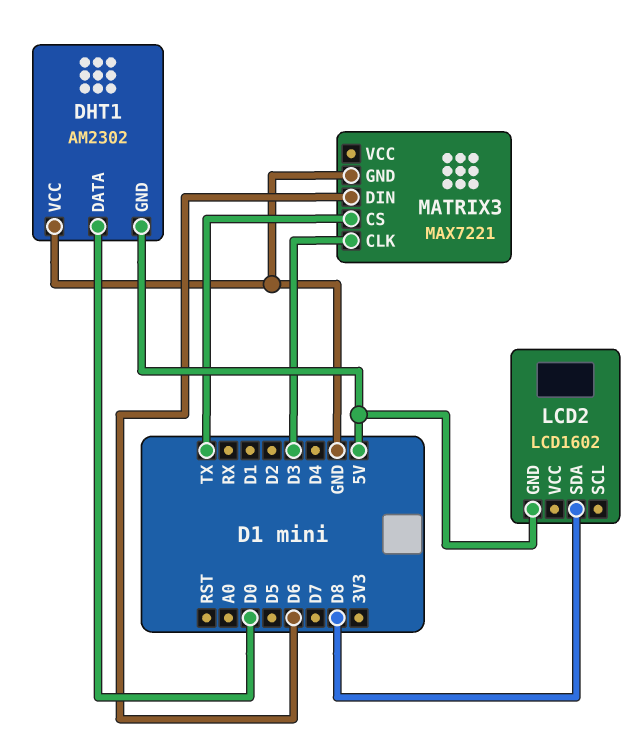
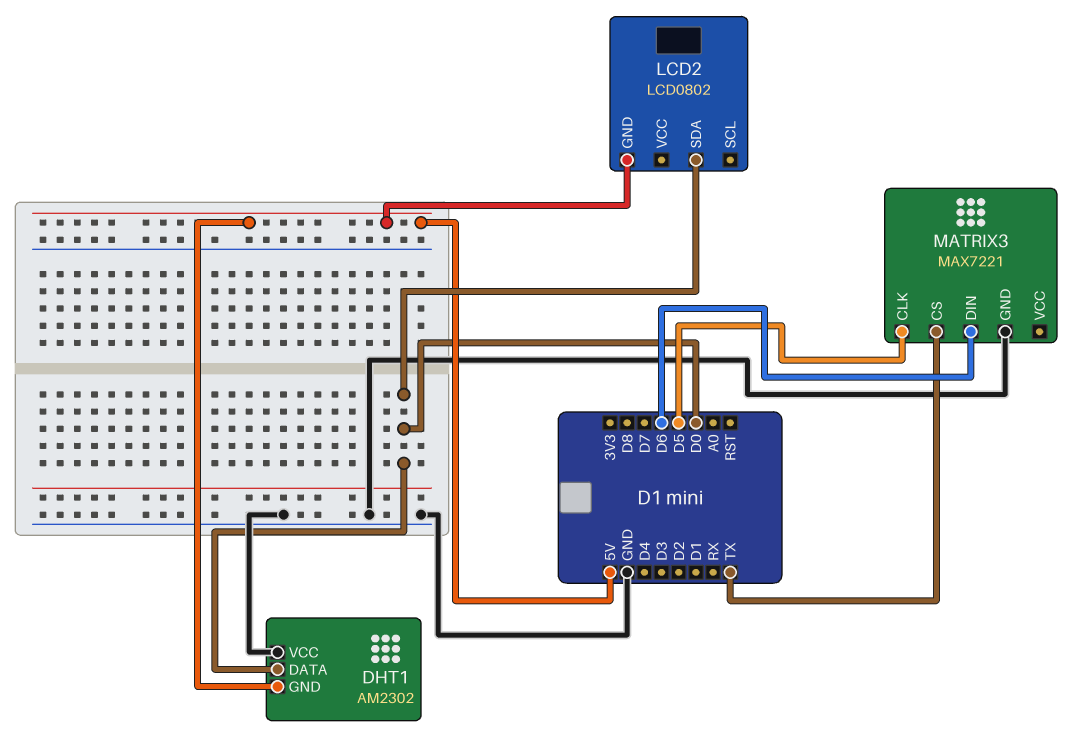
LCD2: LCD1602 -> LCD0802
LCD2 pin SDA: D8 -> D0
MATRIX3 pin CLK: D3 -> D5

